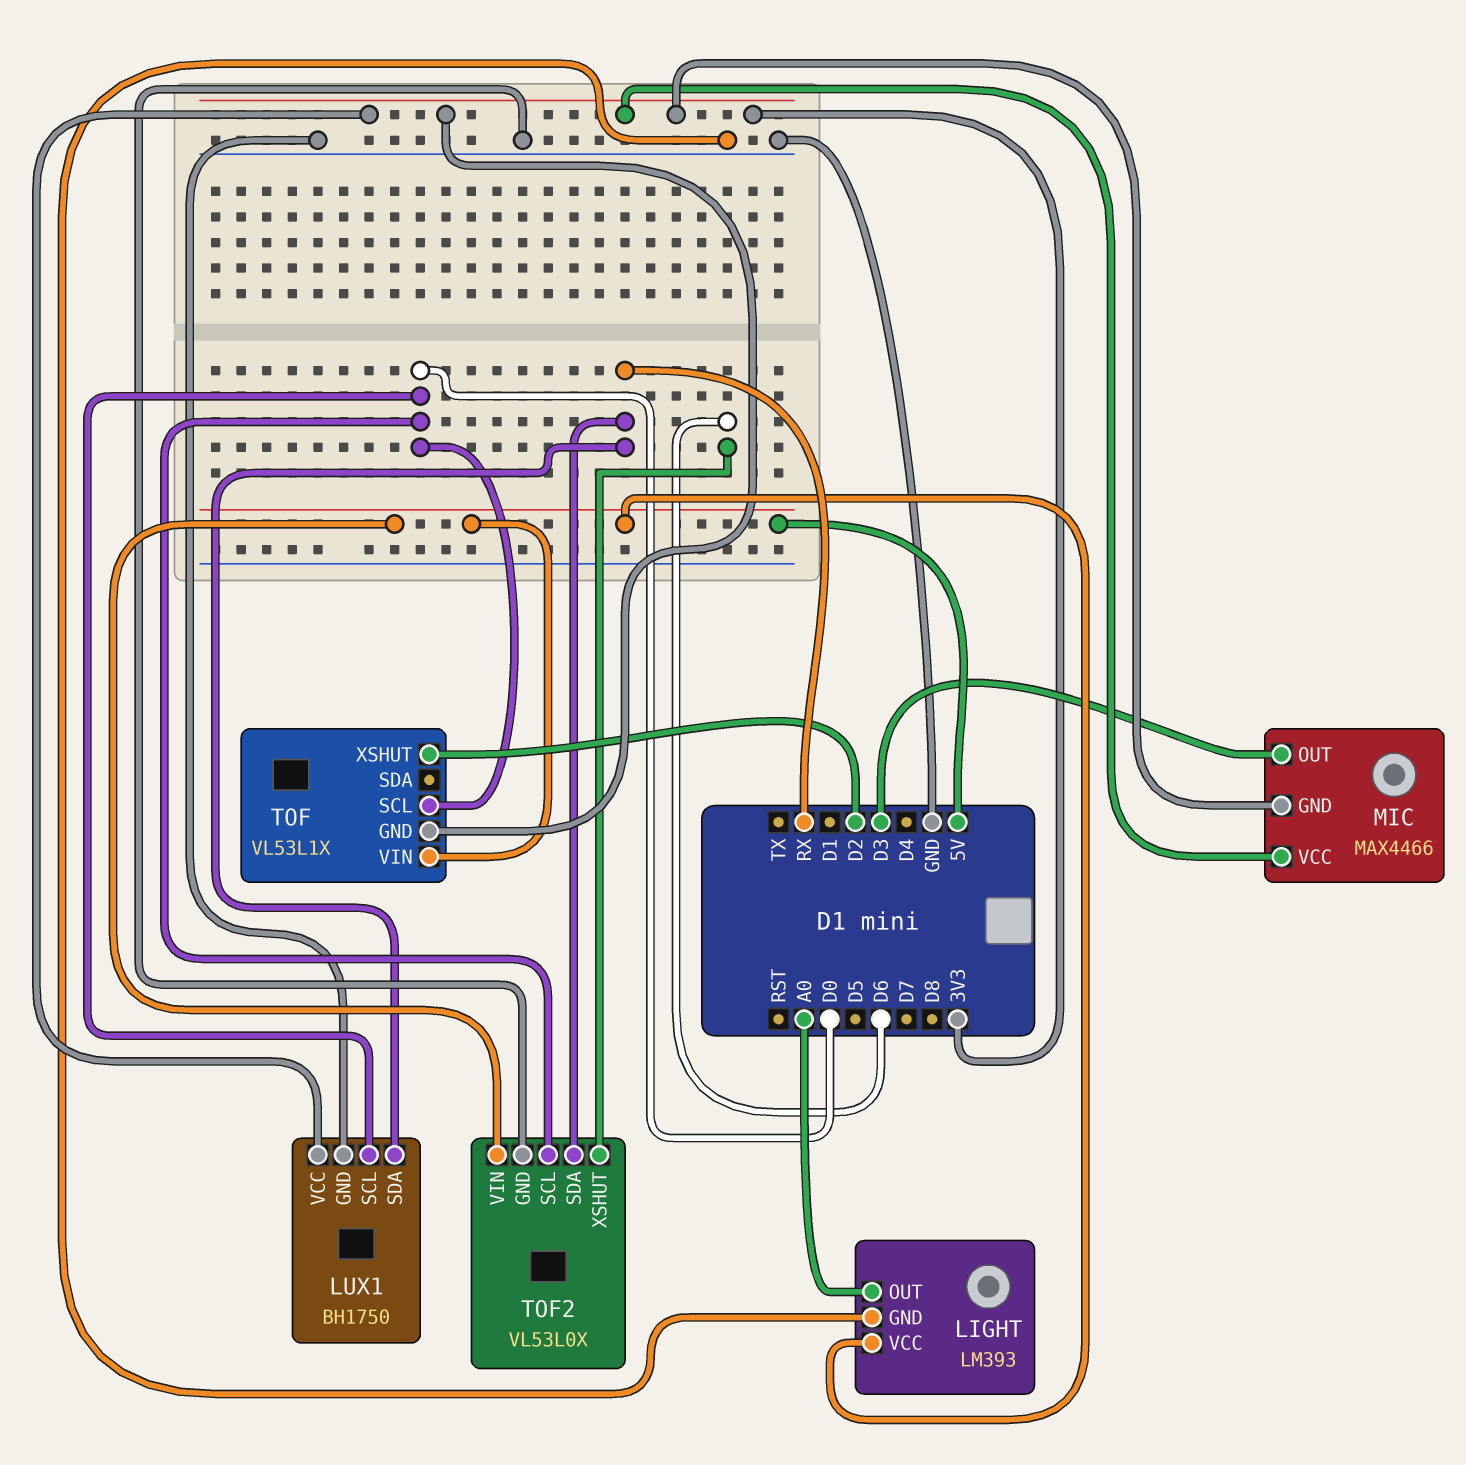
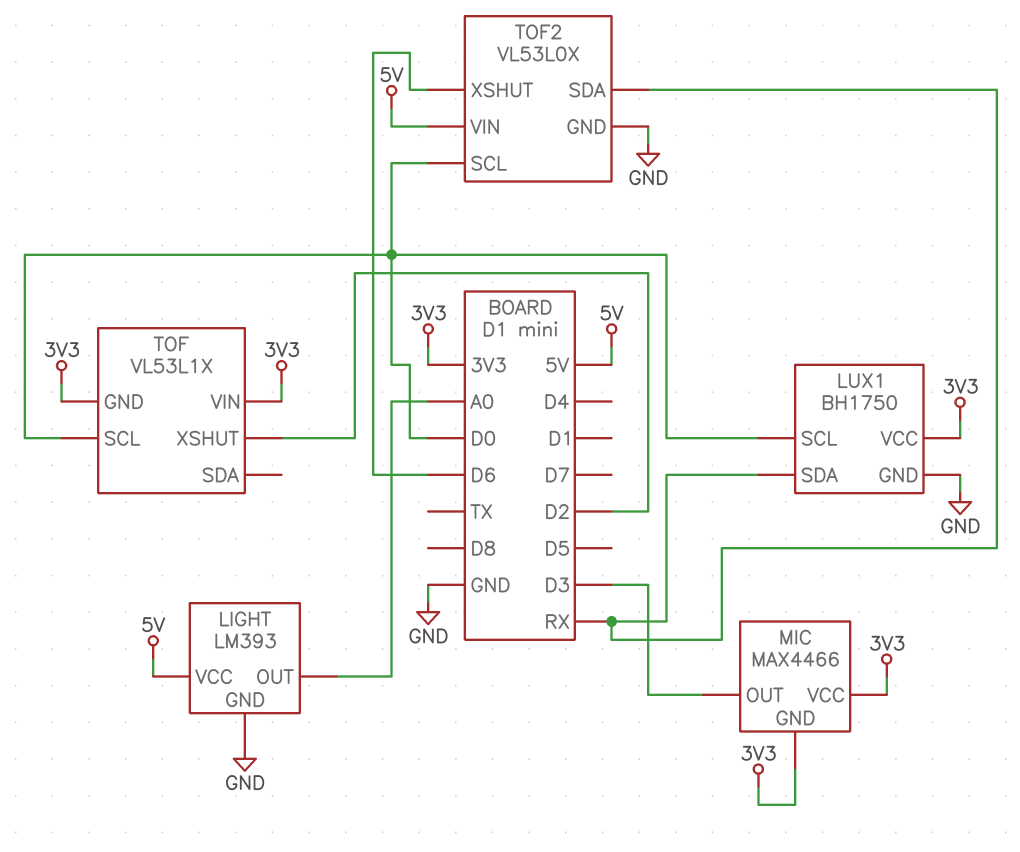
TOF pin VIN: 5V -> 3V3

